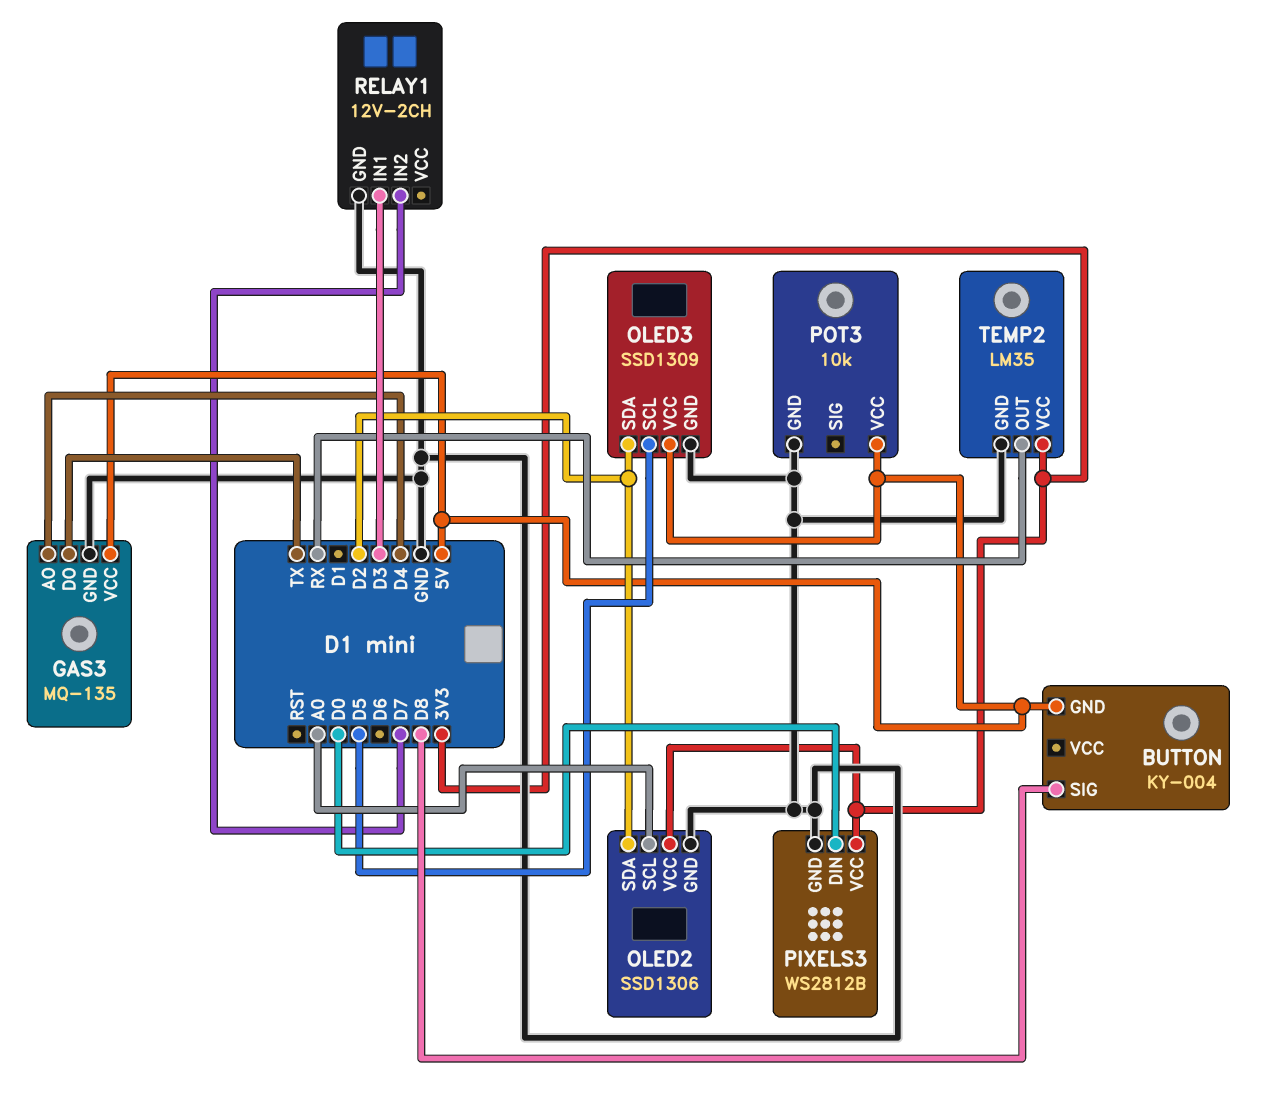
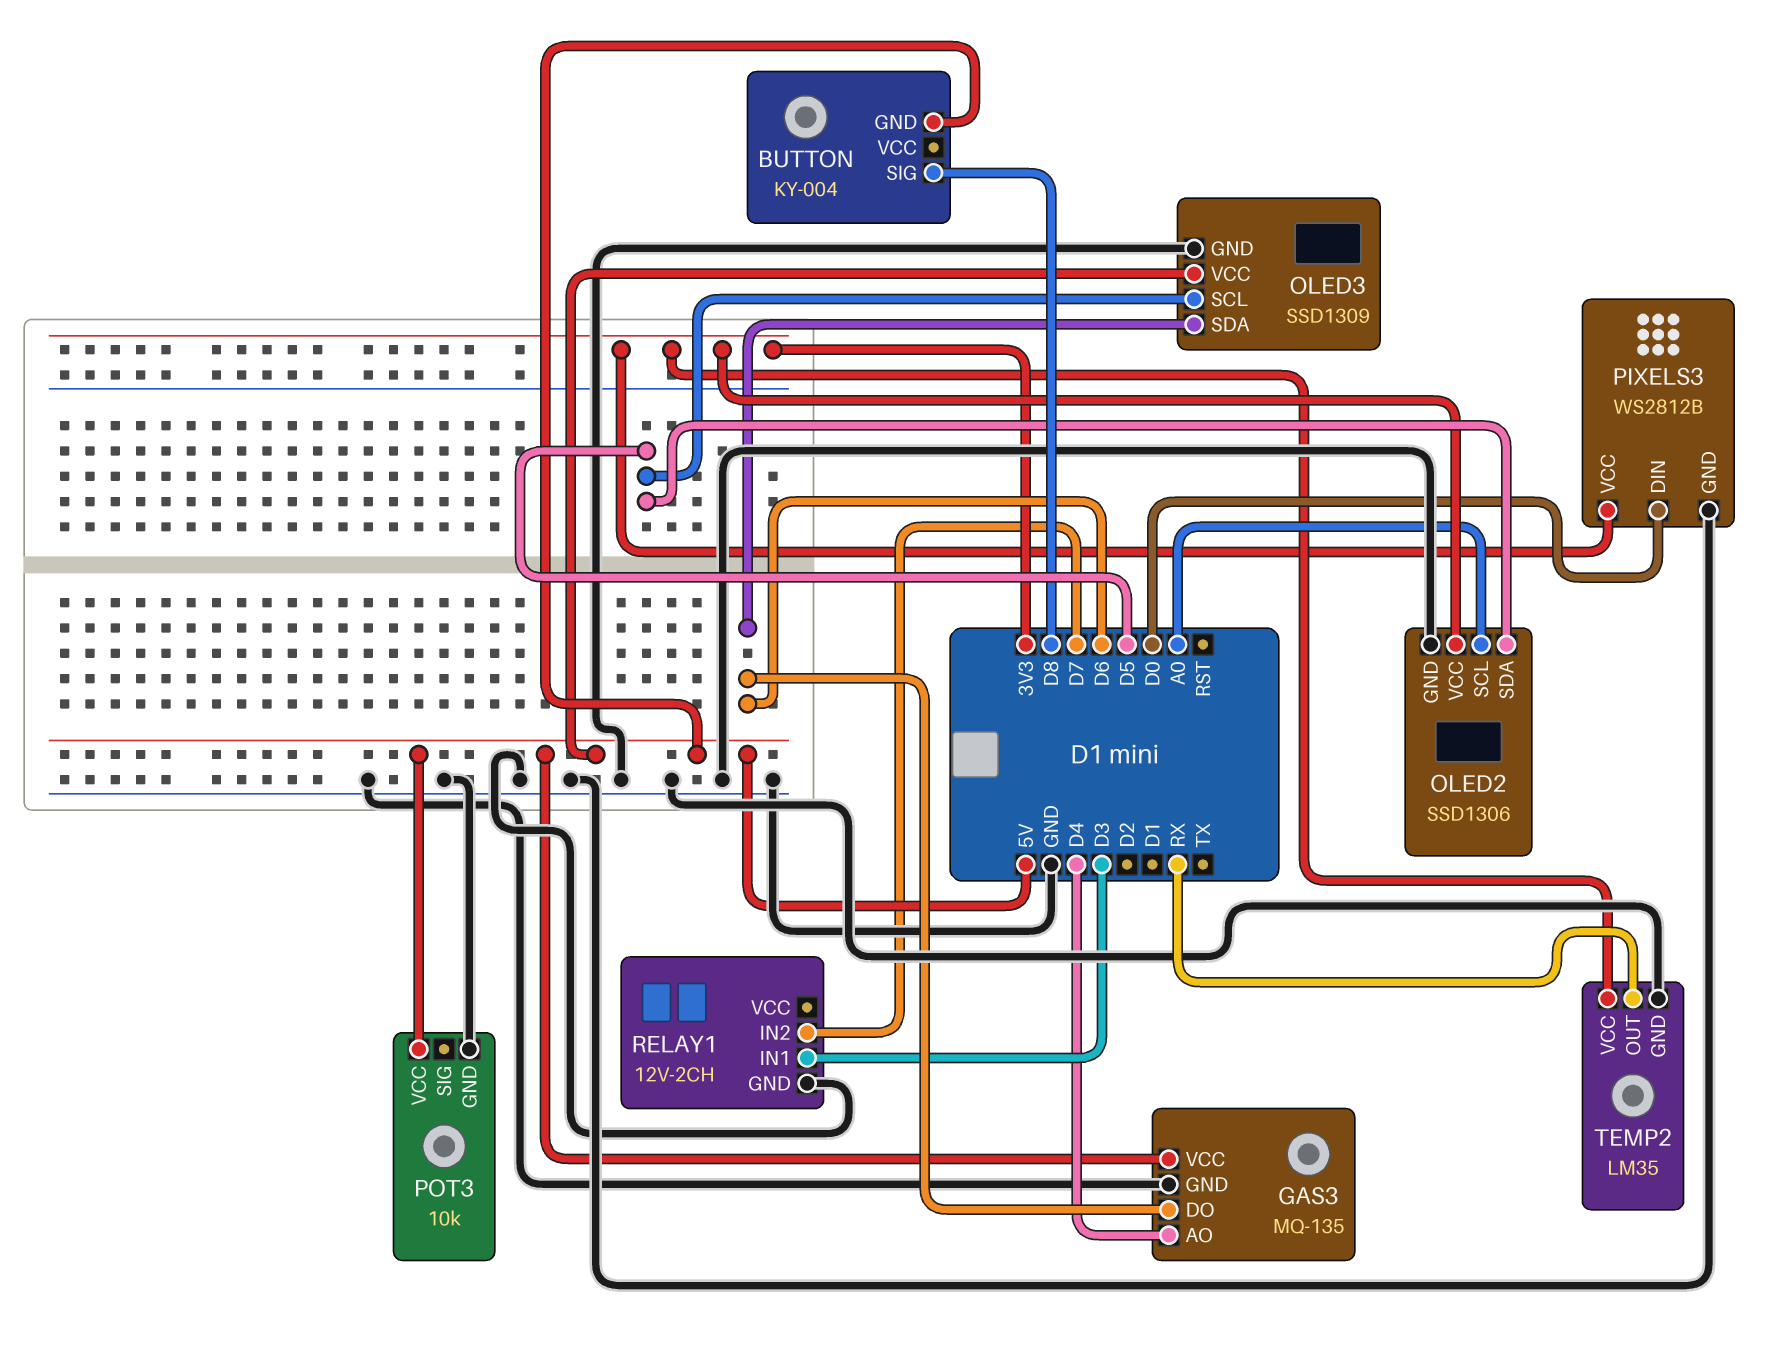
GAS3 pin DO: TX -> D6
OLED2 pin SDA: D2 -> D5
OLED3 pin SDA: D2 -> D6

